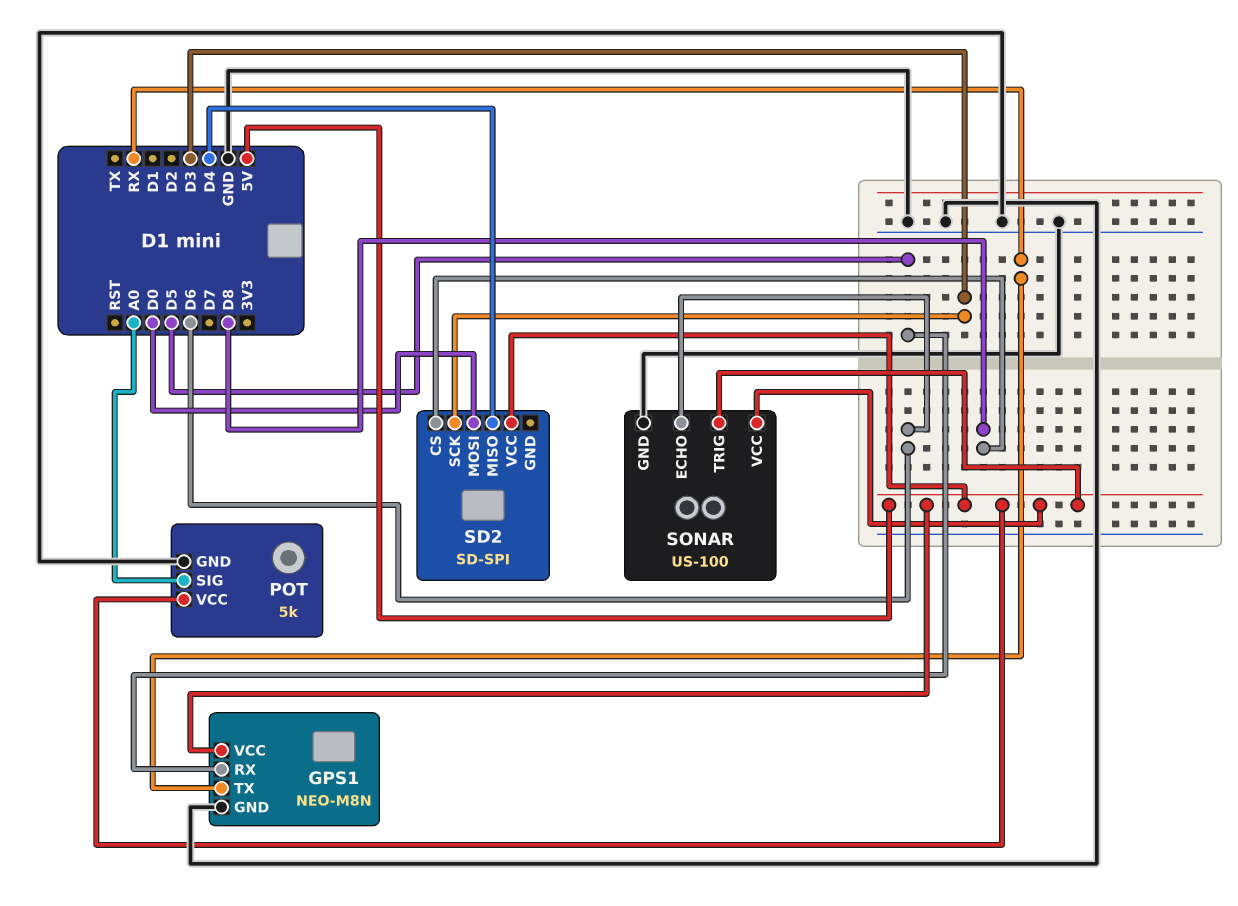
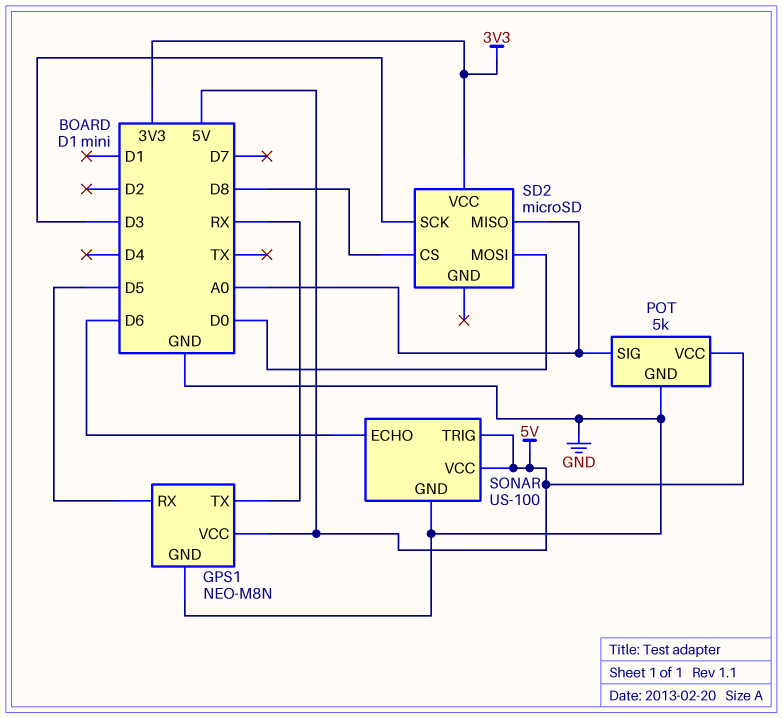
SD2: SD-SPI -> microSD
SD2 pin MISO: D4 -> A0
SD2 pin VCC: 5V -> 3V3

